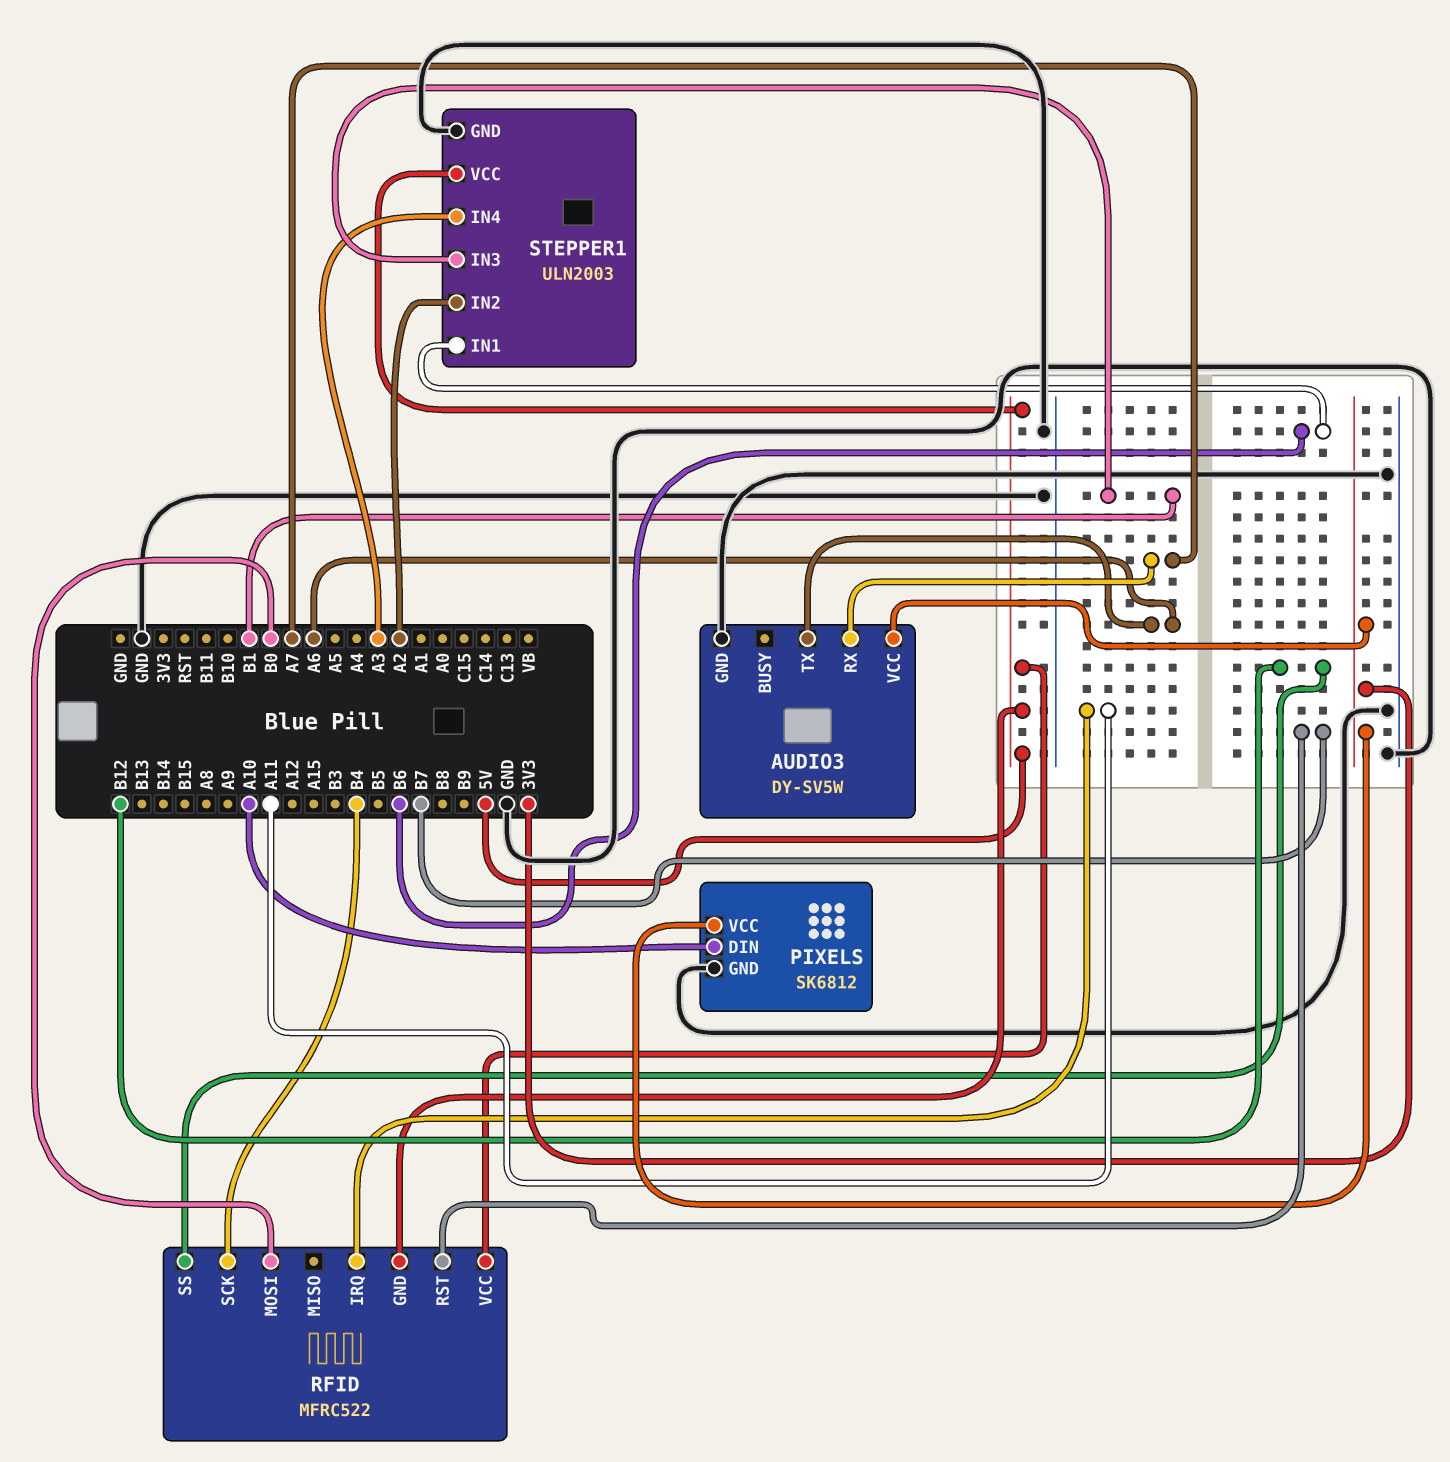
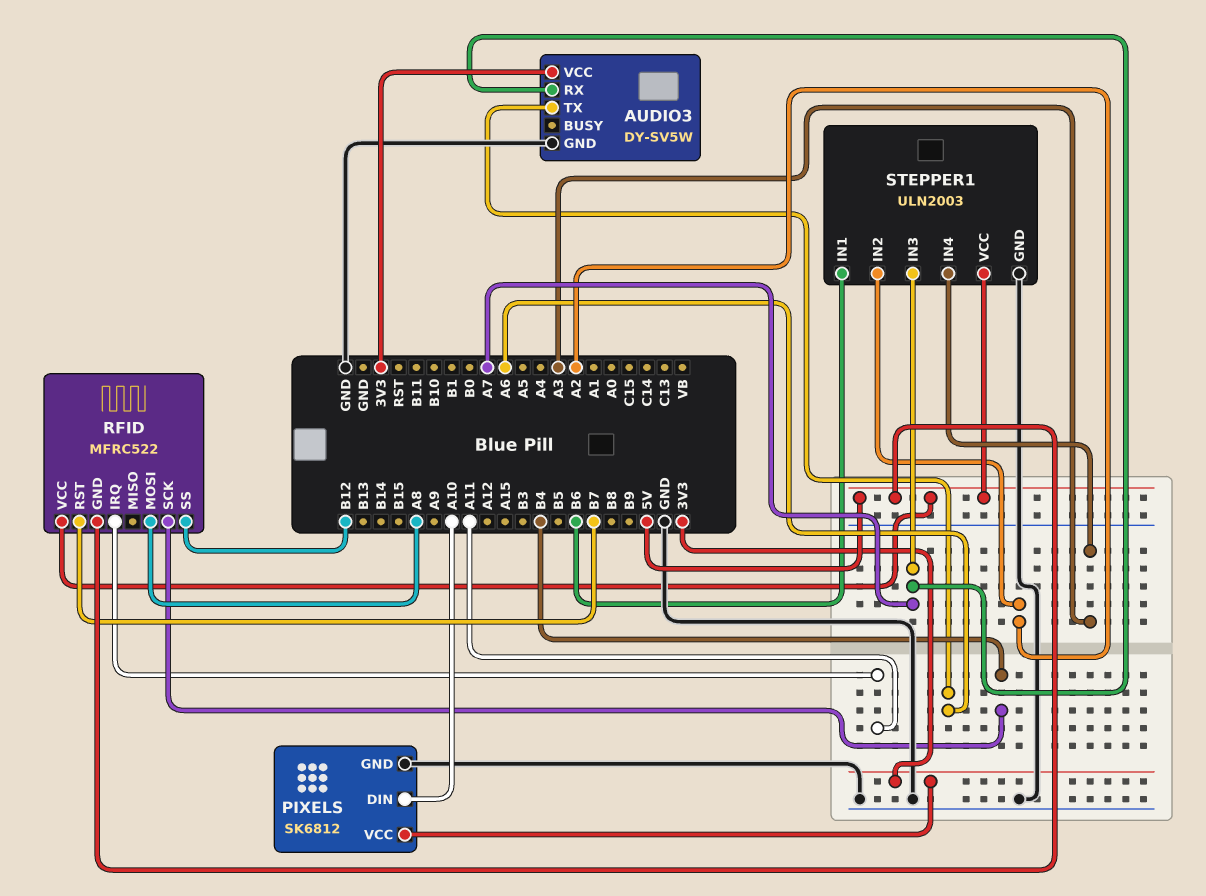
RFID pin MOSI: B0 -> A8
STEPPER1 pin IN3: B1 -> A7

